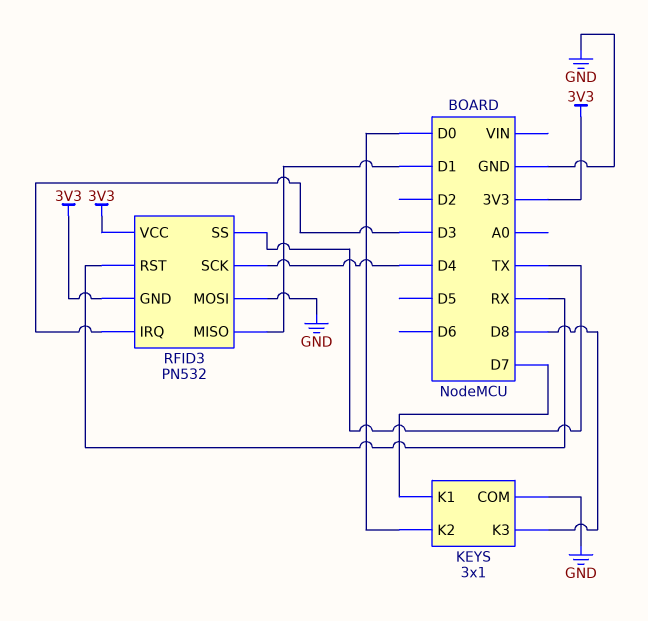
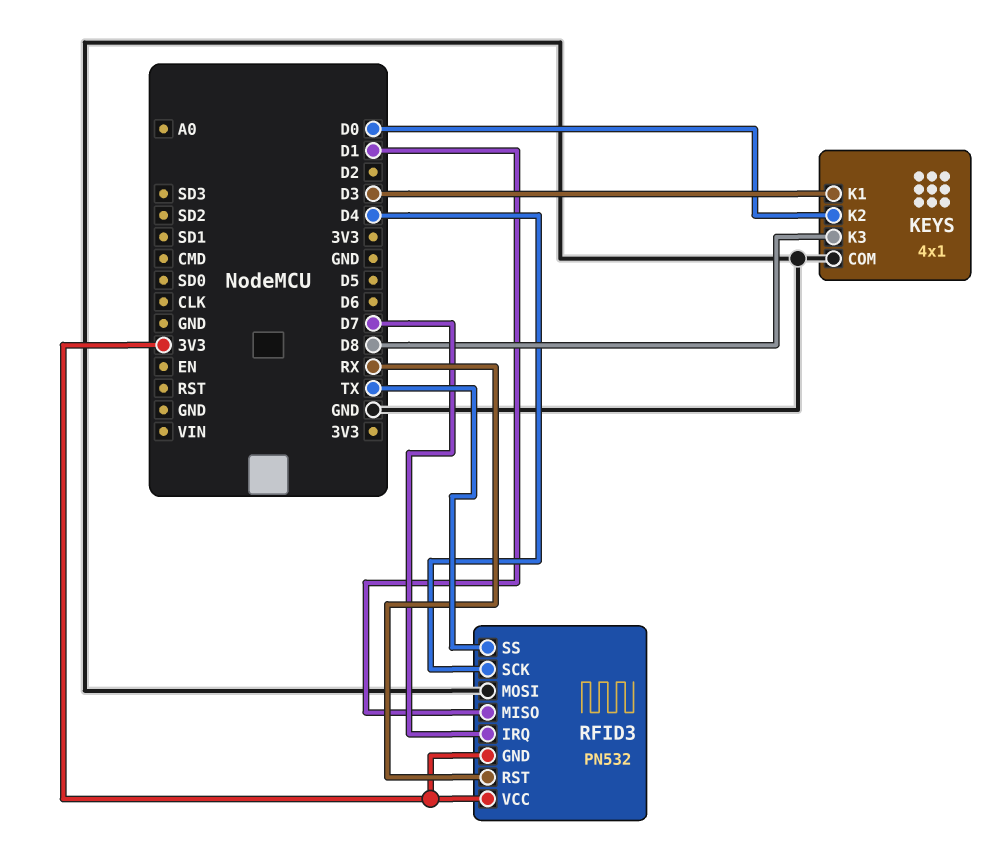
KEYS: 3x1 -> 4x1
KEYS pin K1: D7 -> D3
RFID3 pin IRQ: D3 -> D7

